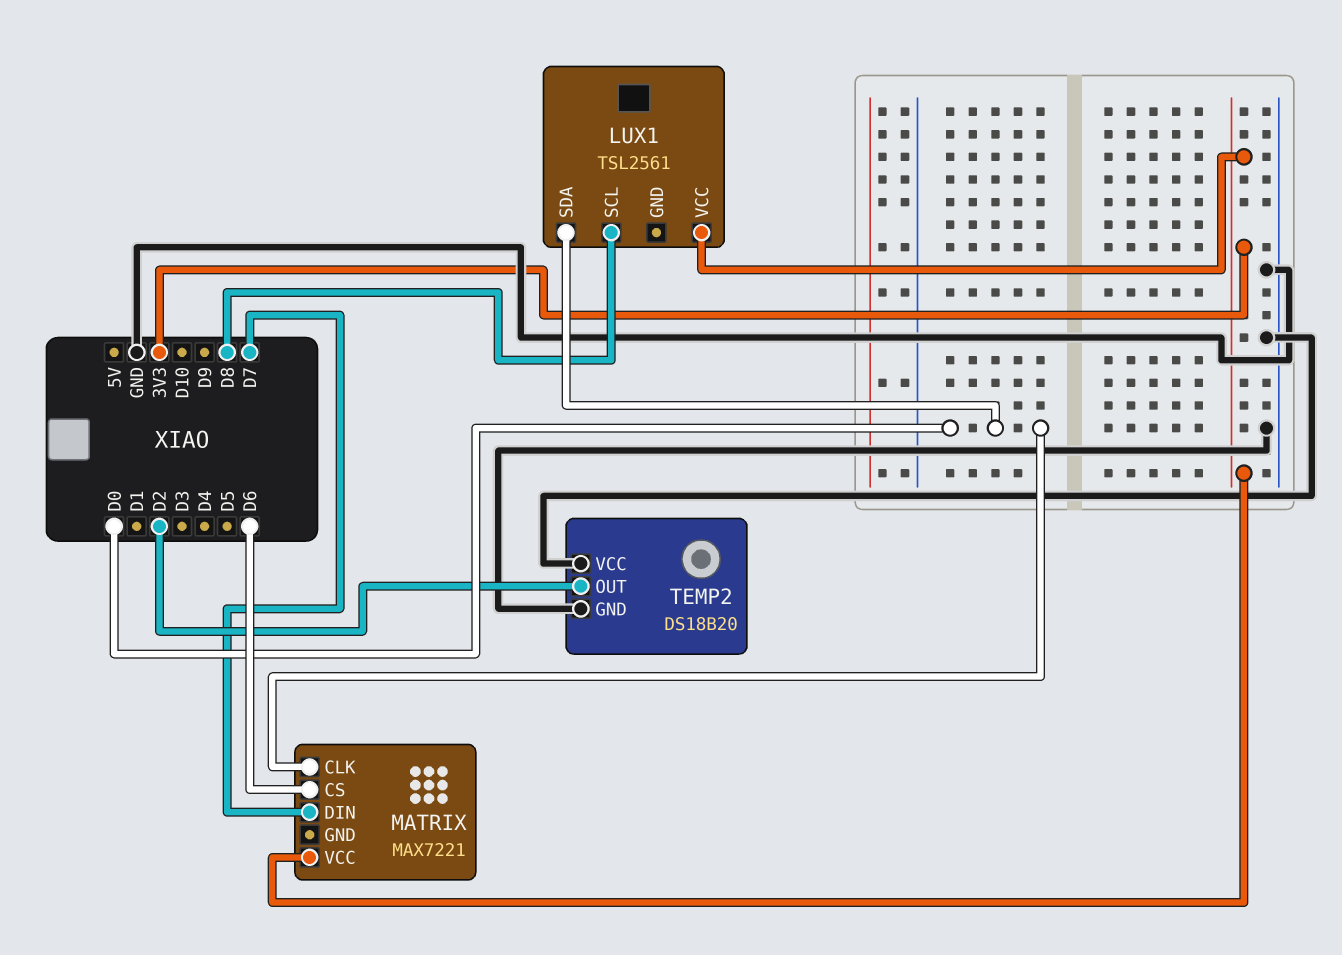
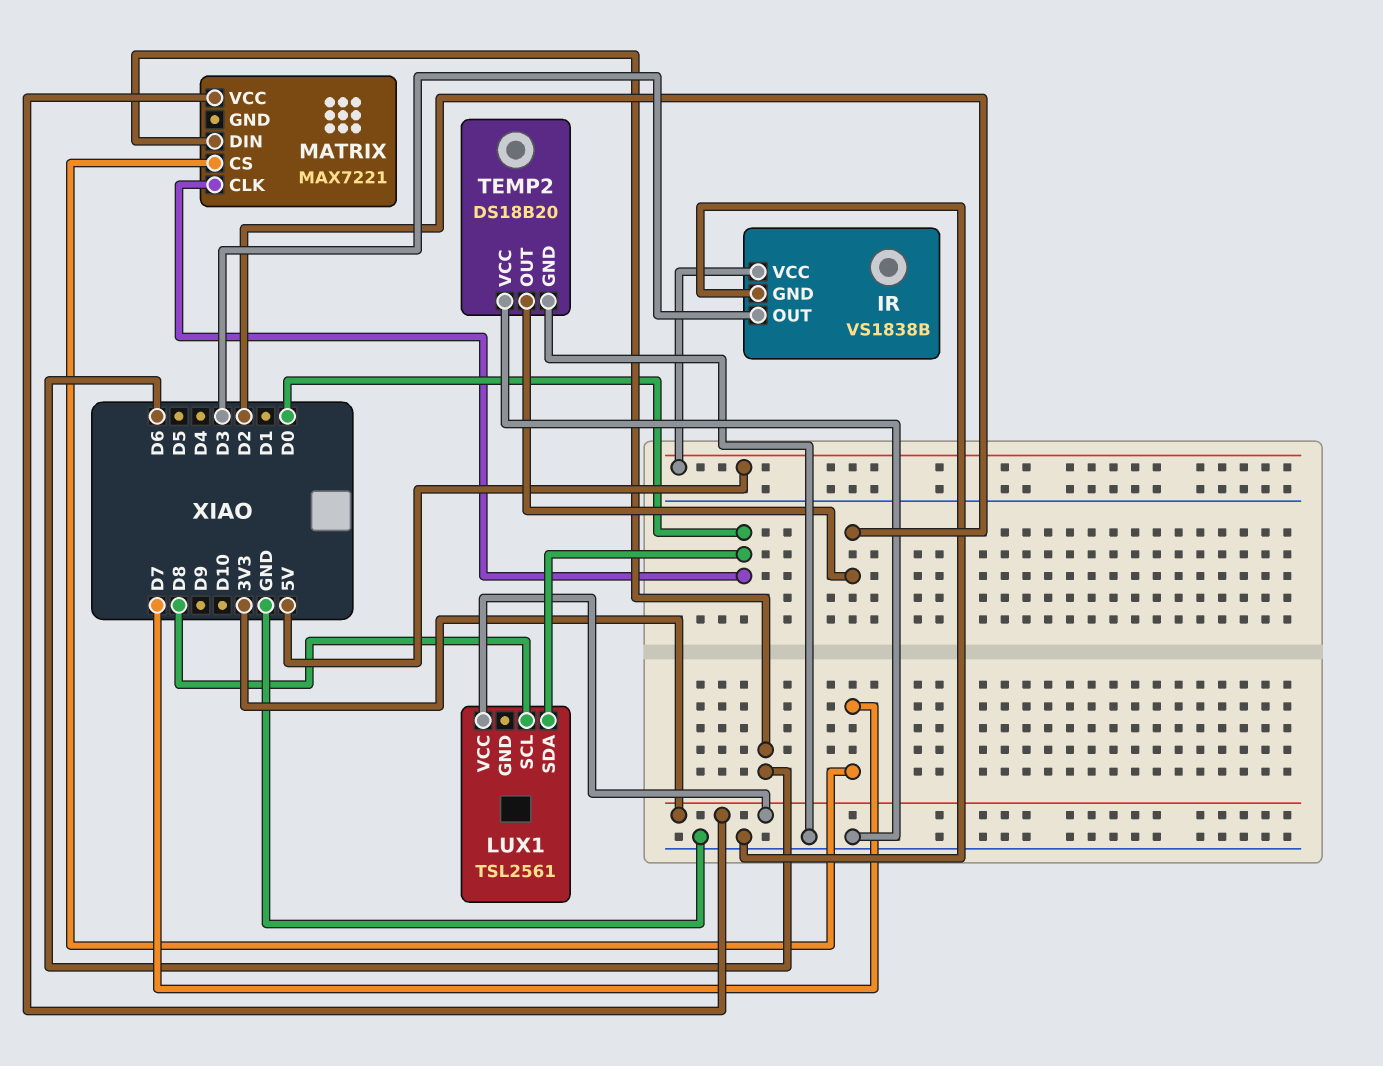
IR: none -> VS1838B
IR pin GND: none -> GND
IR pin OUT: none -> D3
IR pin VCC: none -> 5V
MATRIX pin CS: D6 -> D7
MATRIX pin DIN: D7 -> D6

